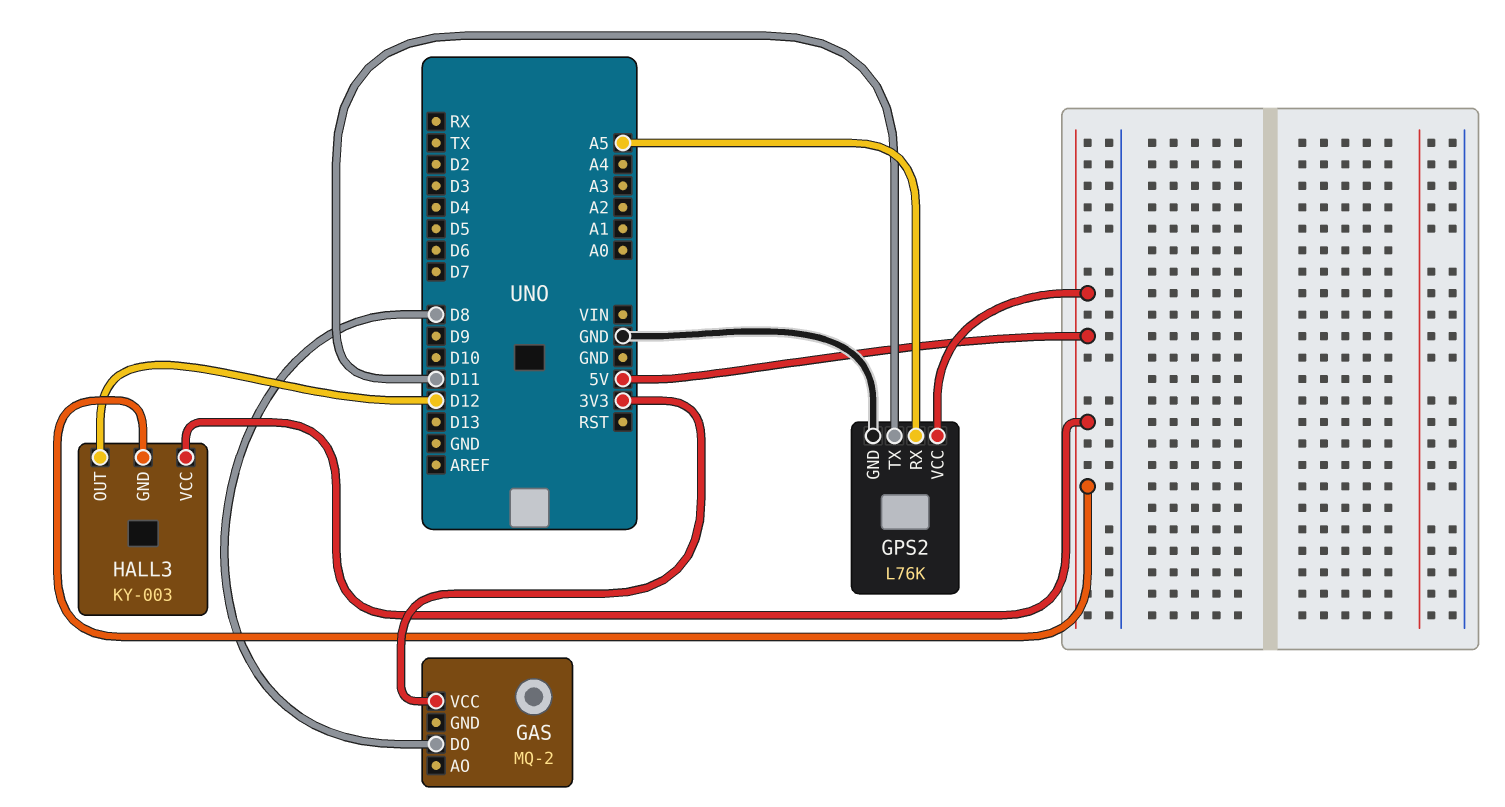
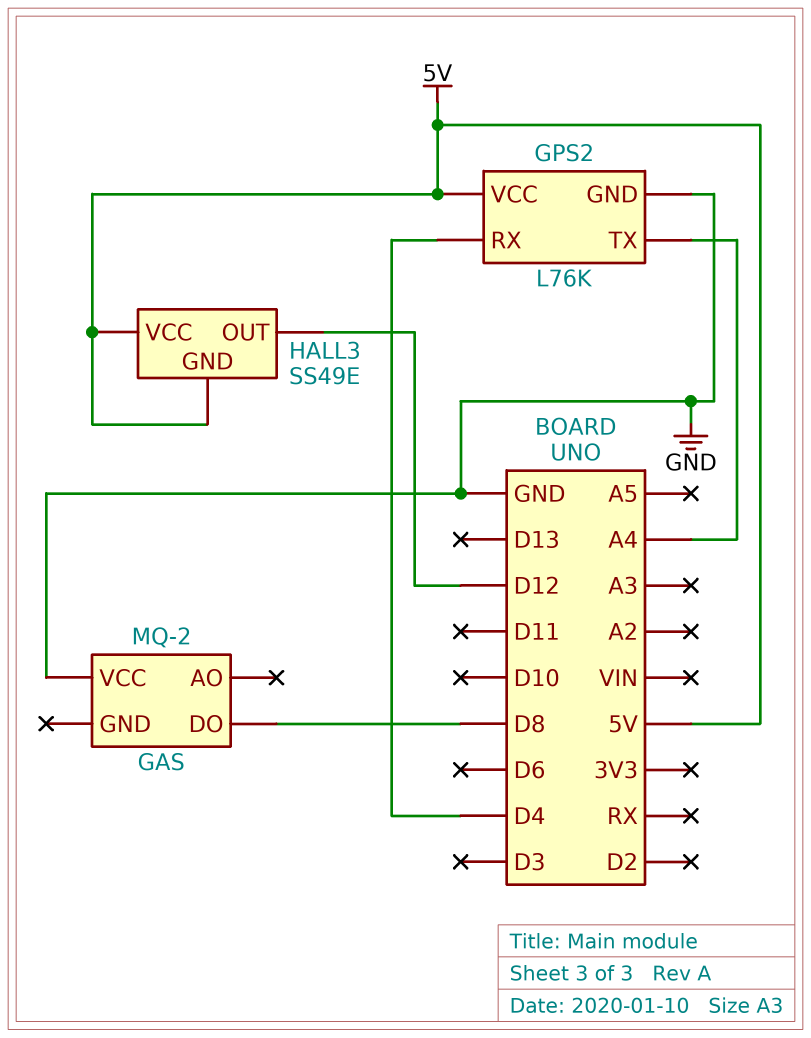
GAS pin VCC: 3V3 -> GND
GPS2 pin RX: A5 -> D4
GPS2 pin TX: D11 -> A4
HALL3: KY-003 -> SS49E

